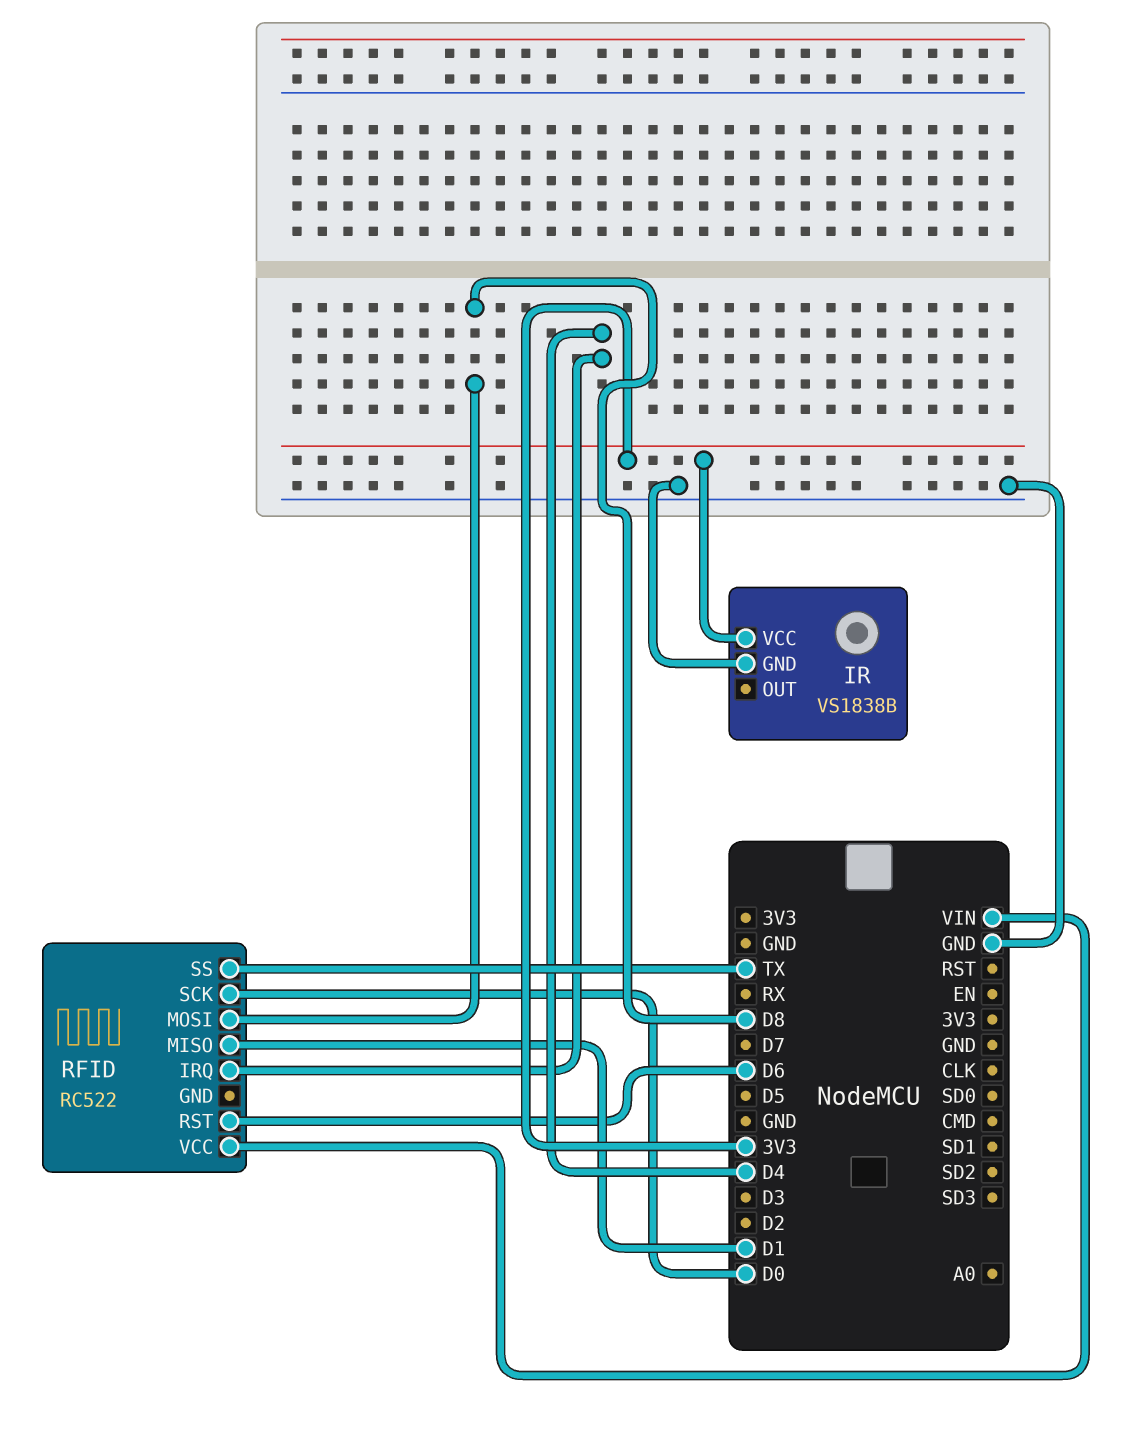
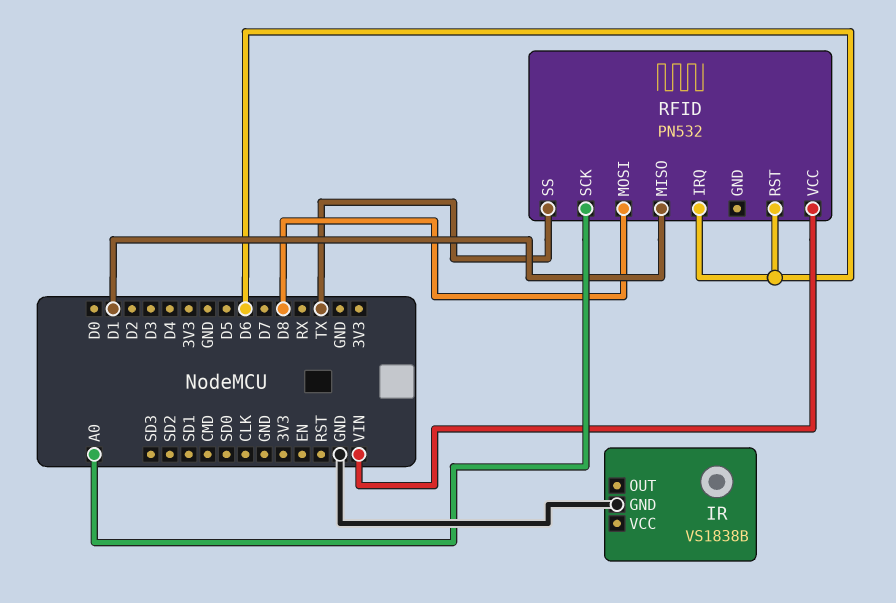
IR pin VCC: 3V3 -> none
RFID: RC522 -> PN532
RFID pin IRQ: D4 -> D6
RFID pin SCK: D0 -> A0

